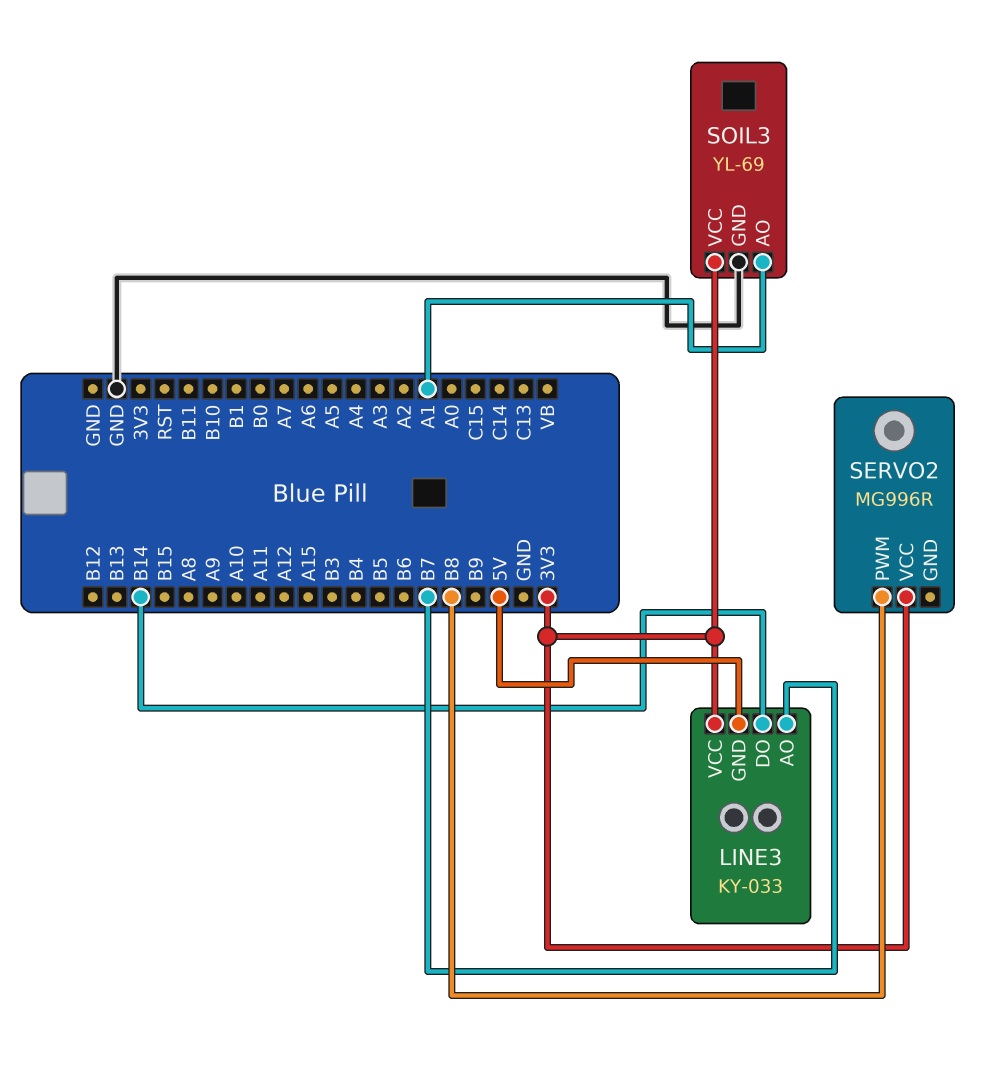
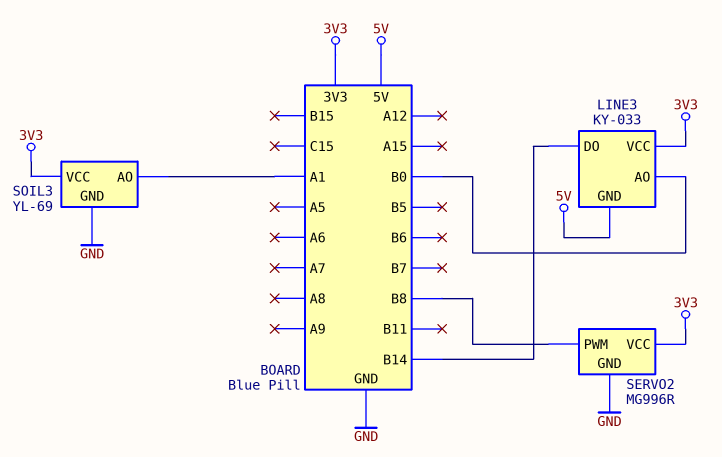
LINE3 pin AO: B7 -> B0
SERVO2 pin GND: none -> GND

